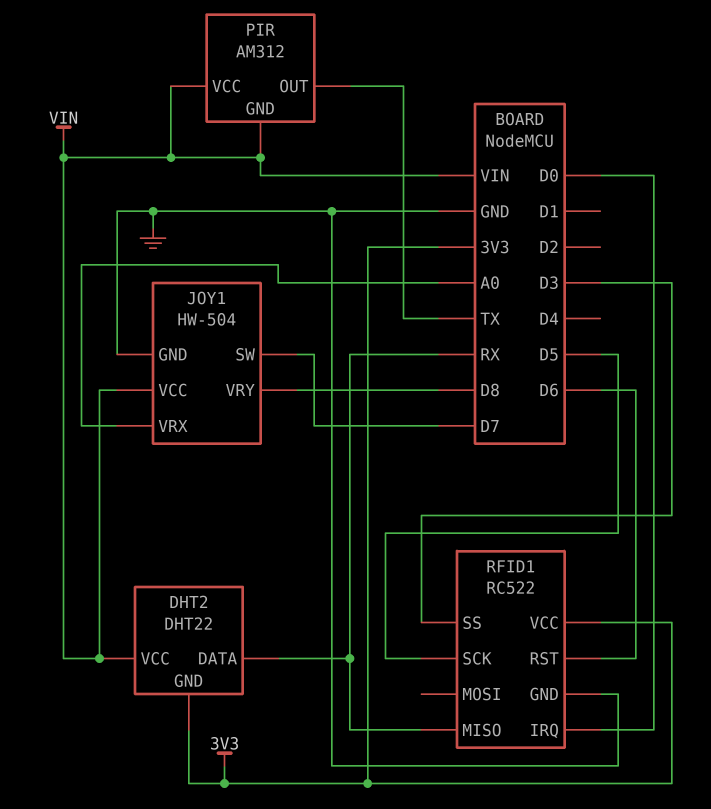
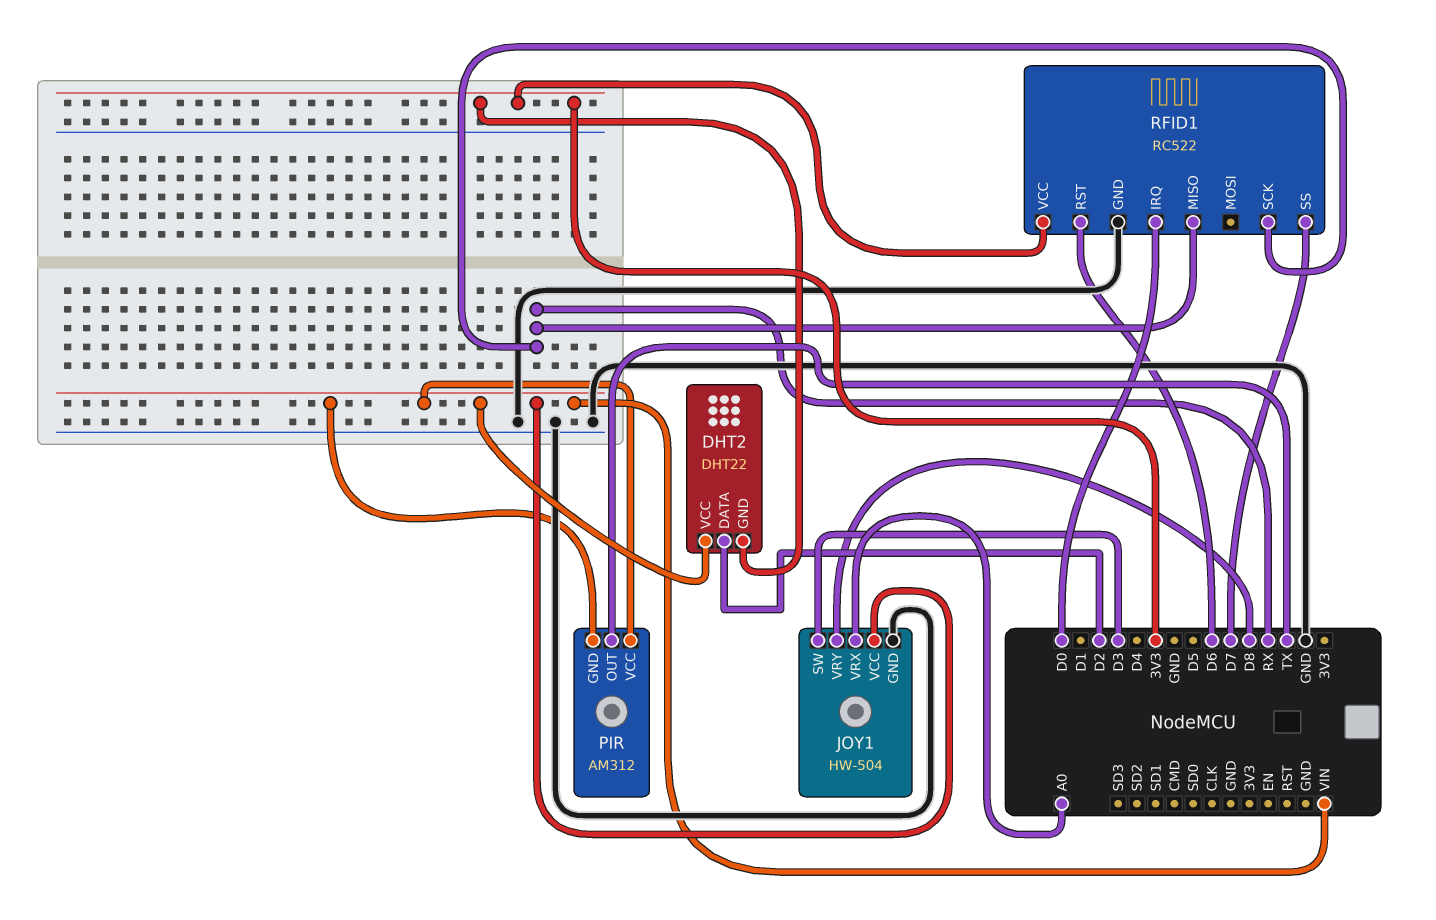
DHT2 pin DATA: RX -> D2
JOY1 pin SW: D7 -> D3
RFID1 pin SCK: D5 -> RX
RFID1 pin SS: D3 -> D7

